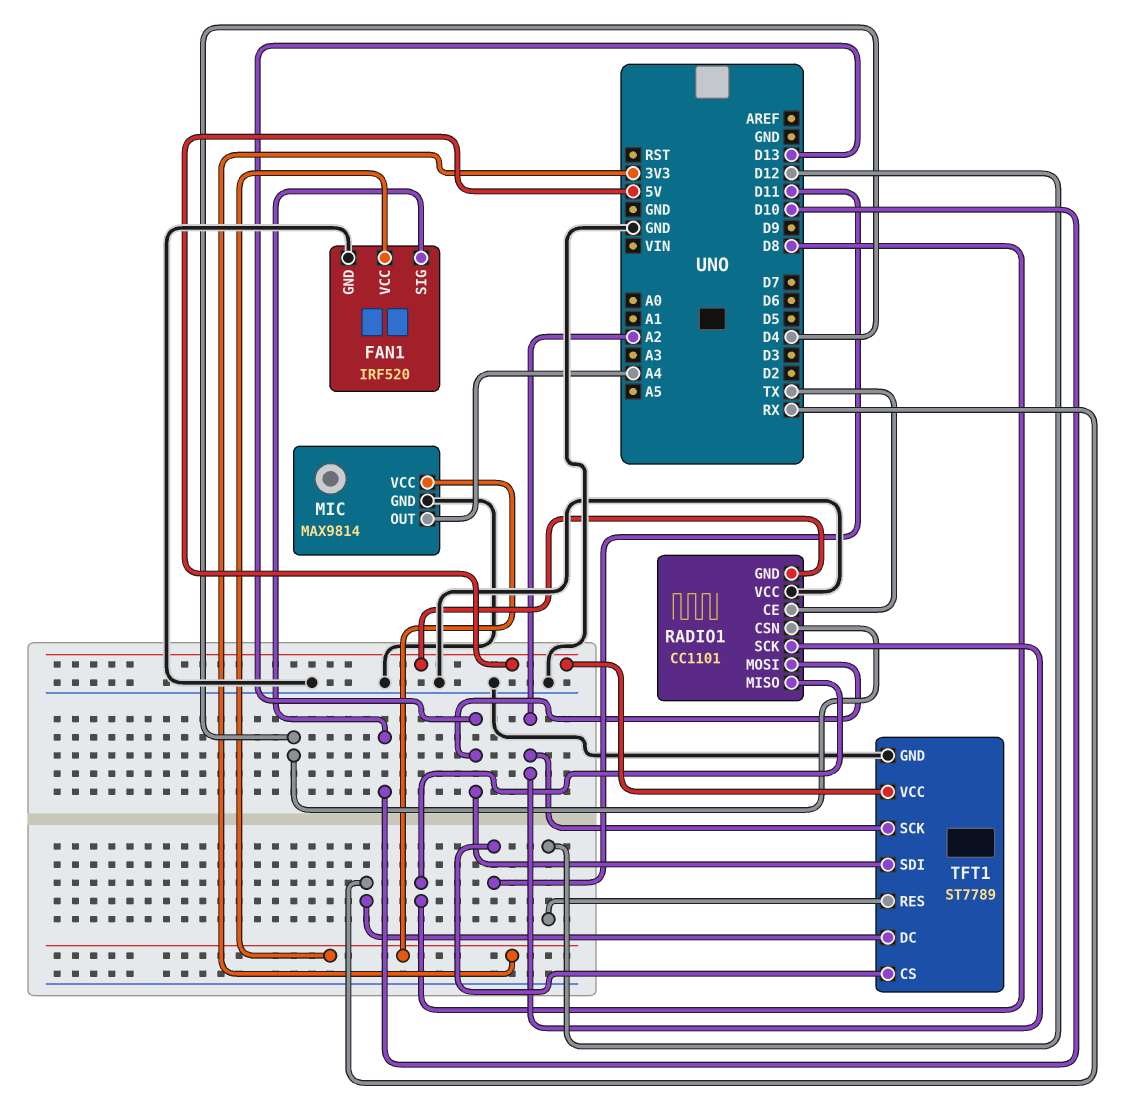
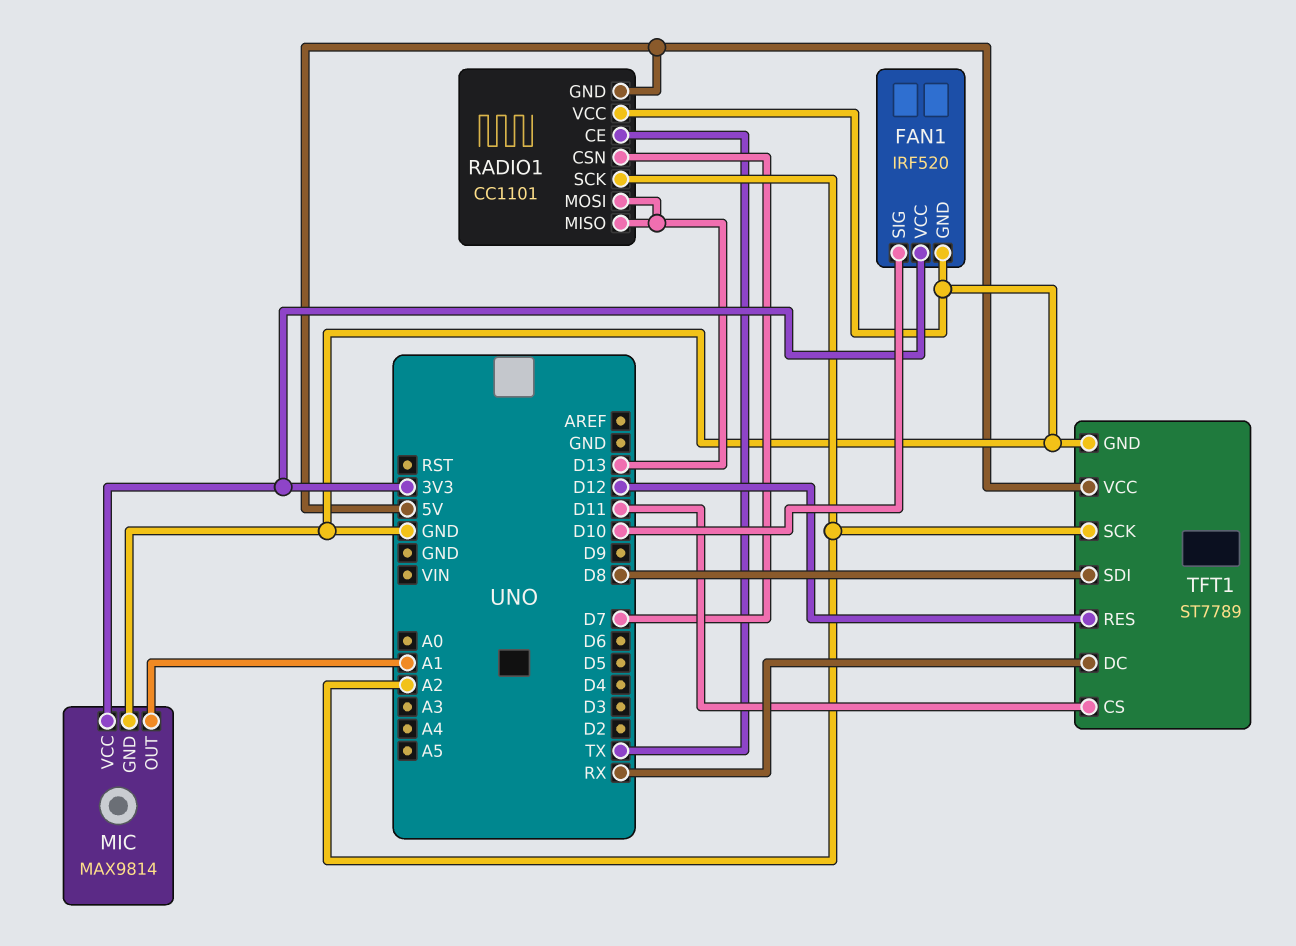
MIC pin OUT: A4 -> A1
RADIO1 pin CSN: D4 -> D7
RADIO1 pin MISO: D8 -> D13
TFT1 pin SDI: D13 -> D8

